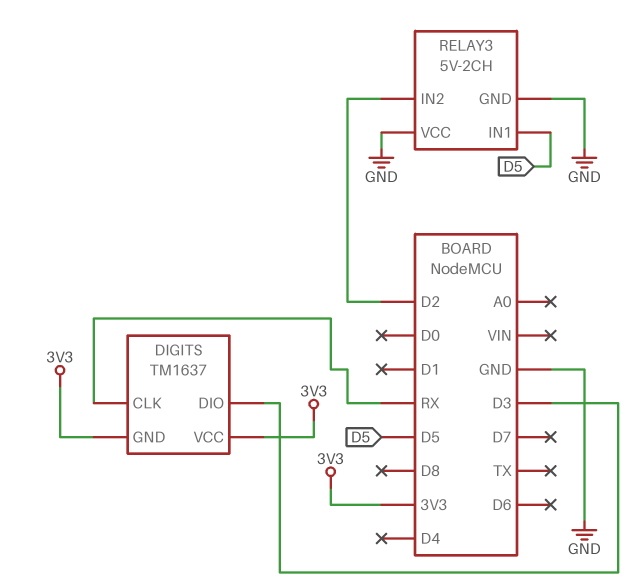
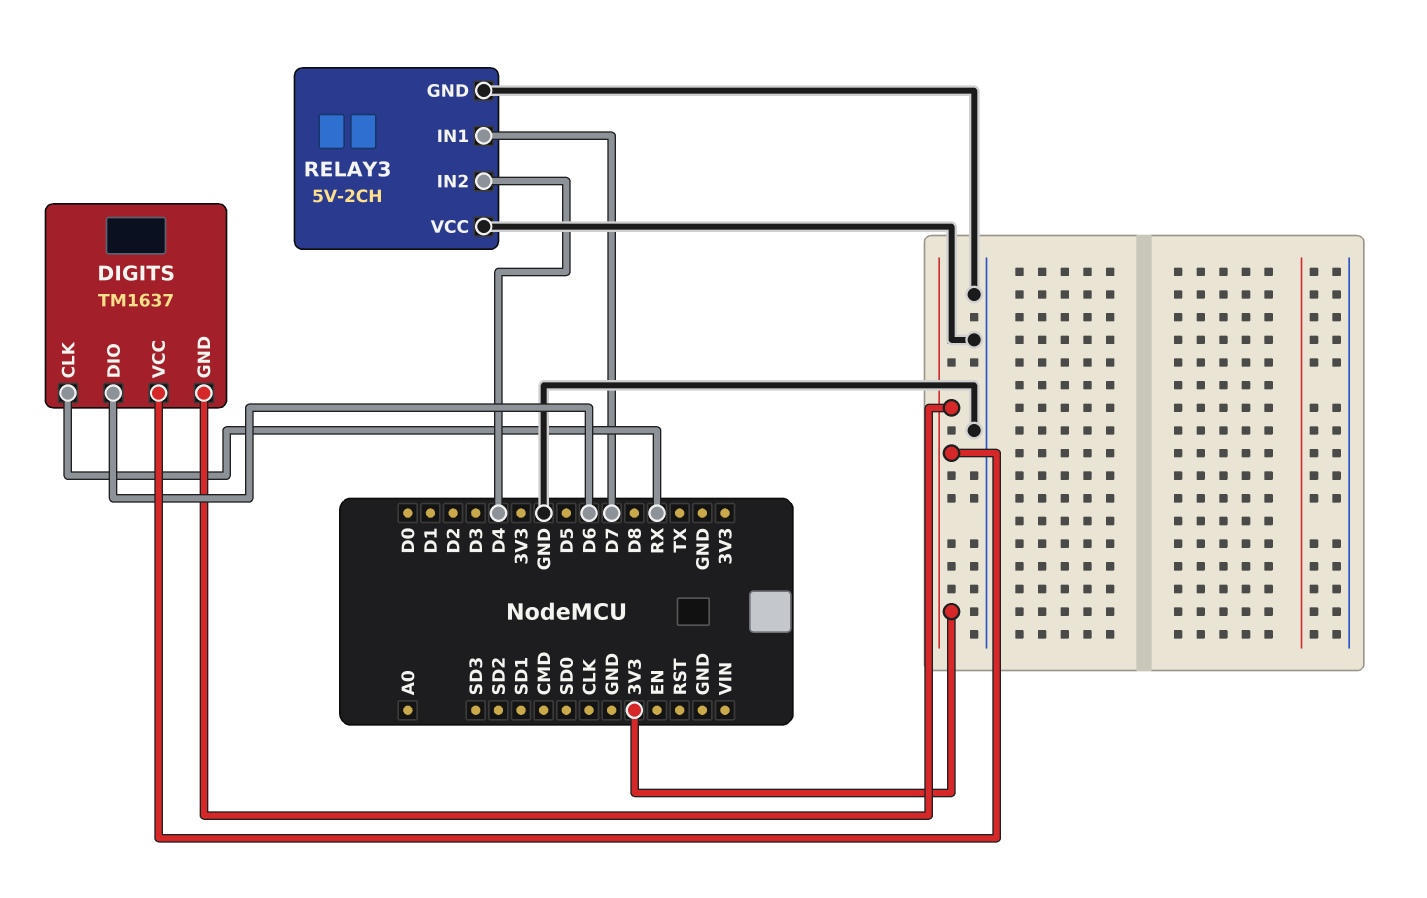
DIGITS pin DIO: D3 -> D6
RELAY3 pin IN1: D5 -> D7
RELAY3 pin IN2: D2 -> D4

